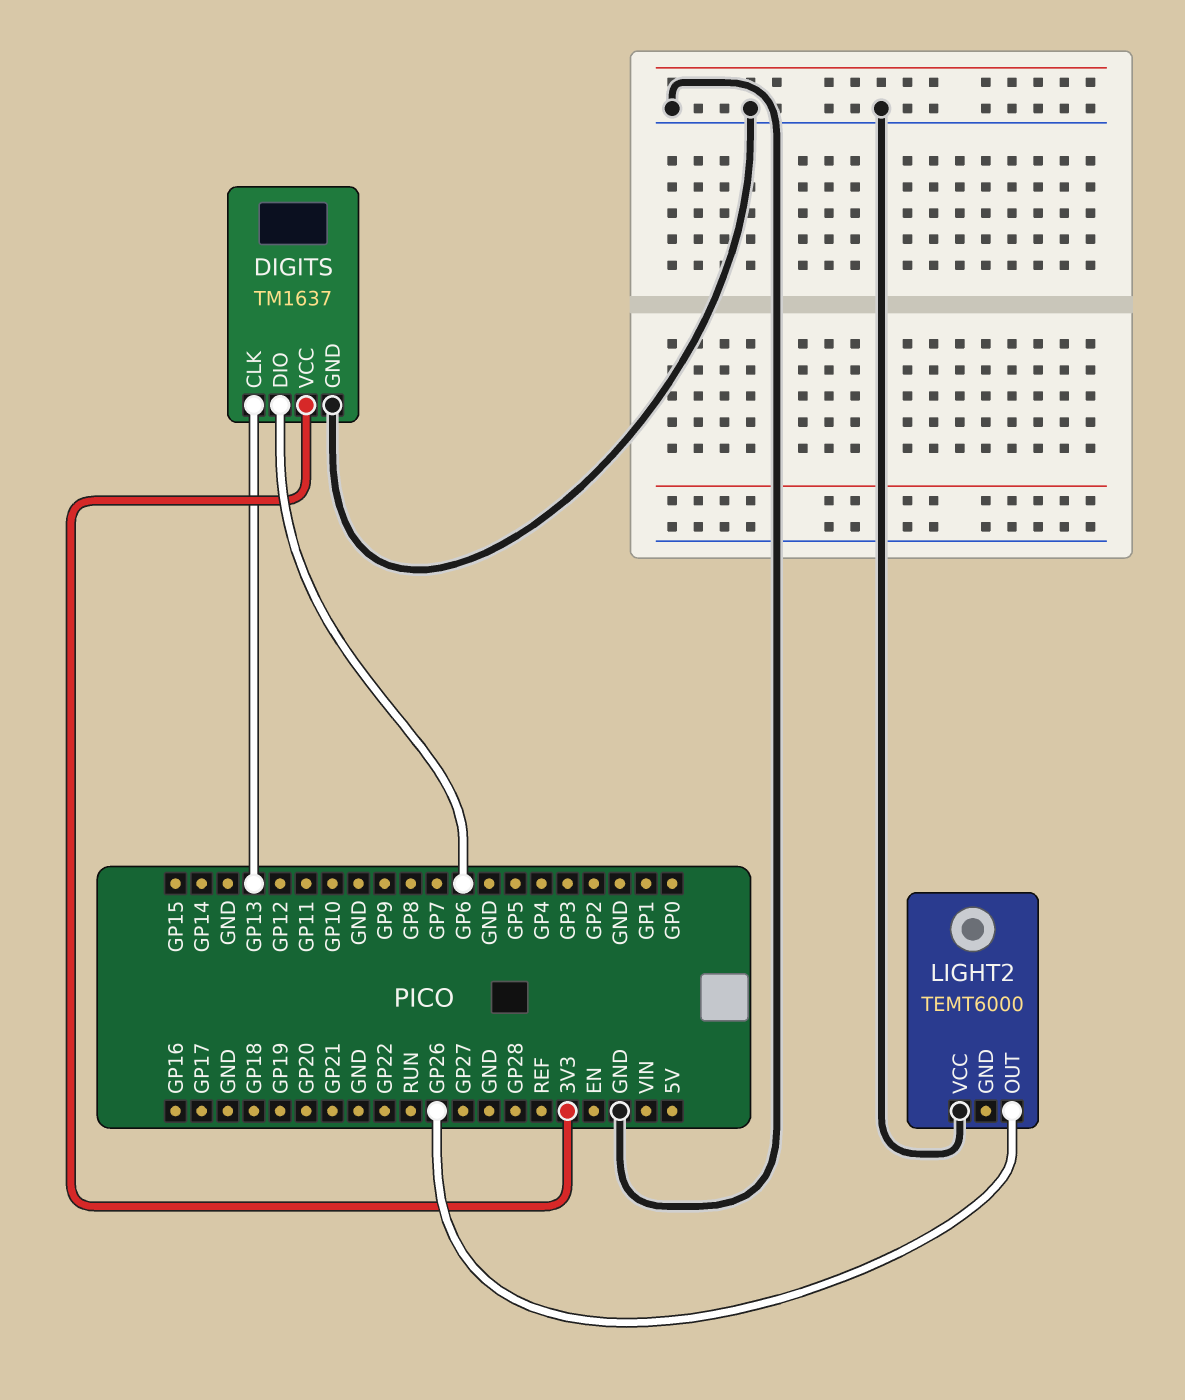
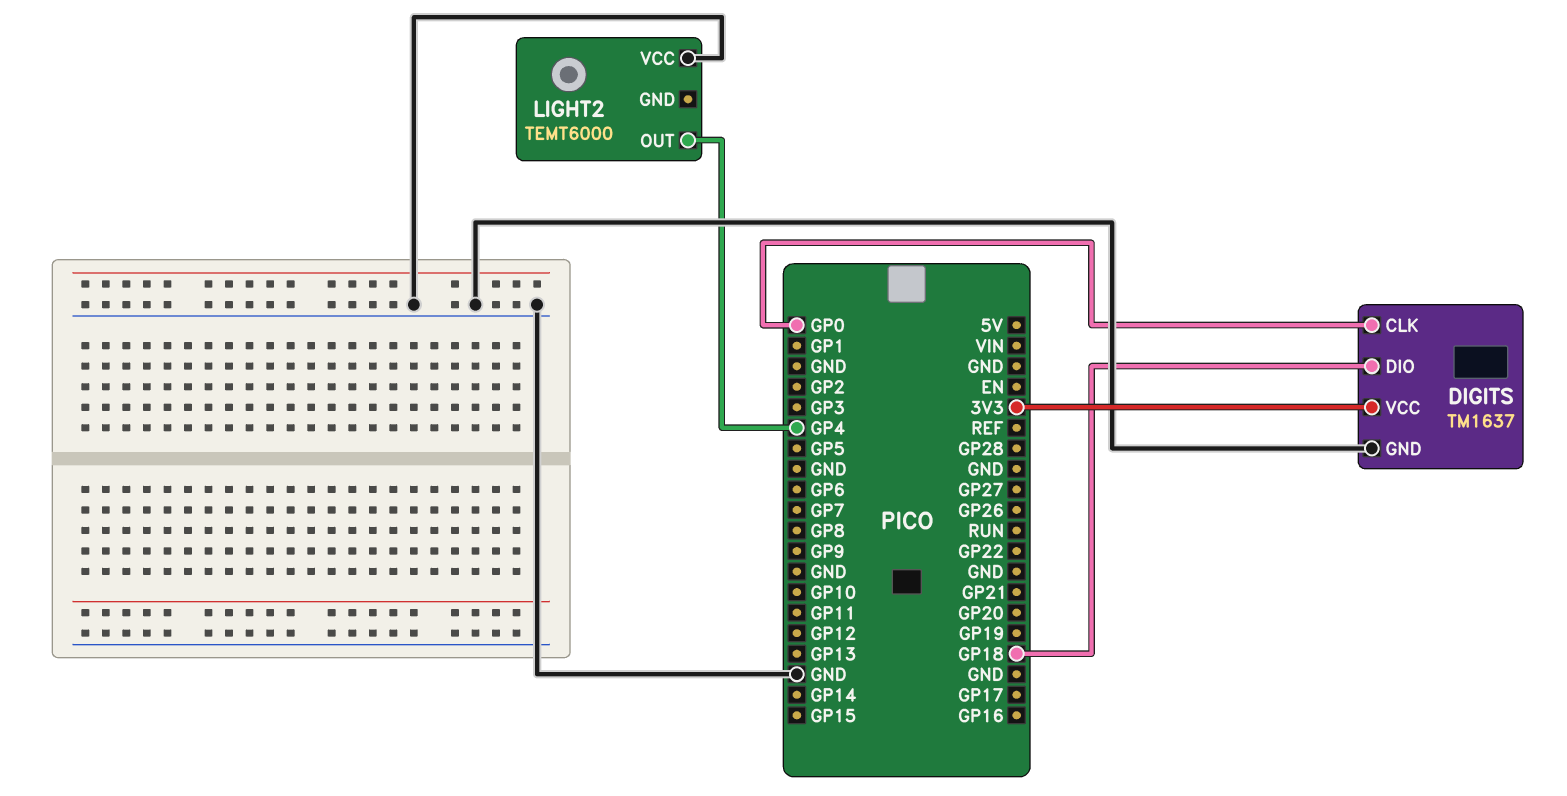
DIGITS pin CLK: GP13 -> GP0
DIGITS pin DIO: GP6 -> GP18
LIGHT2 pin OUT: GP26 -> GP4

